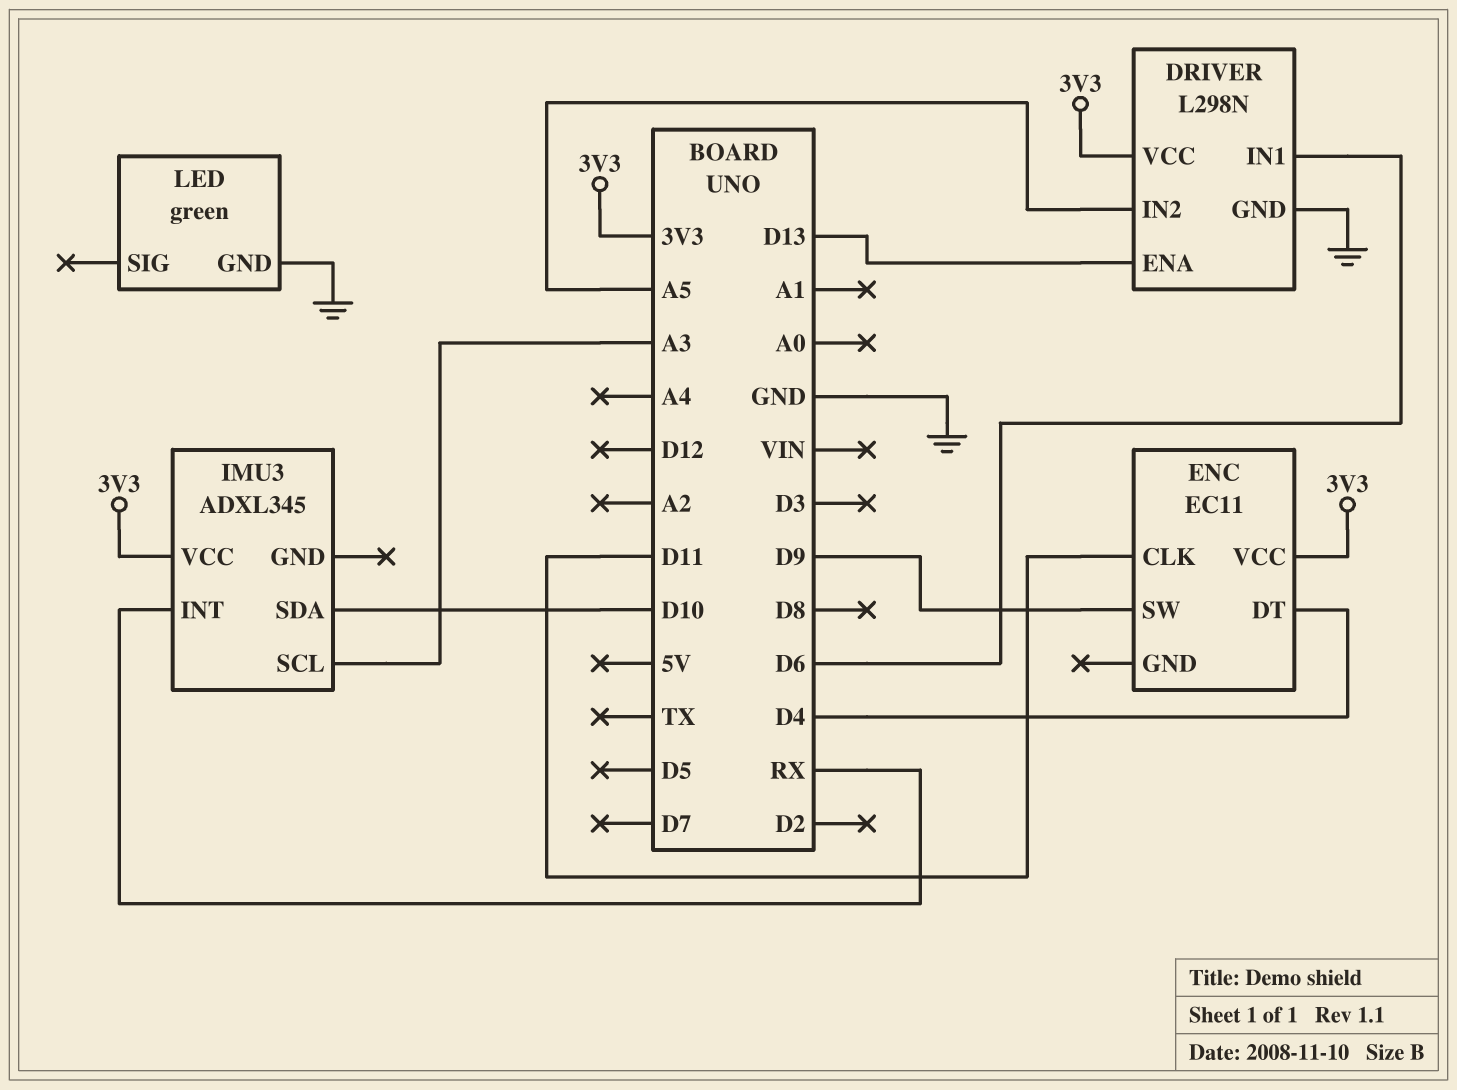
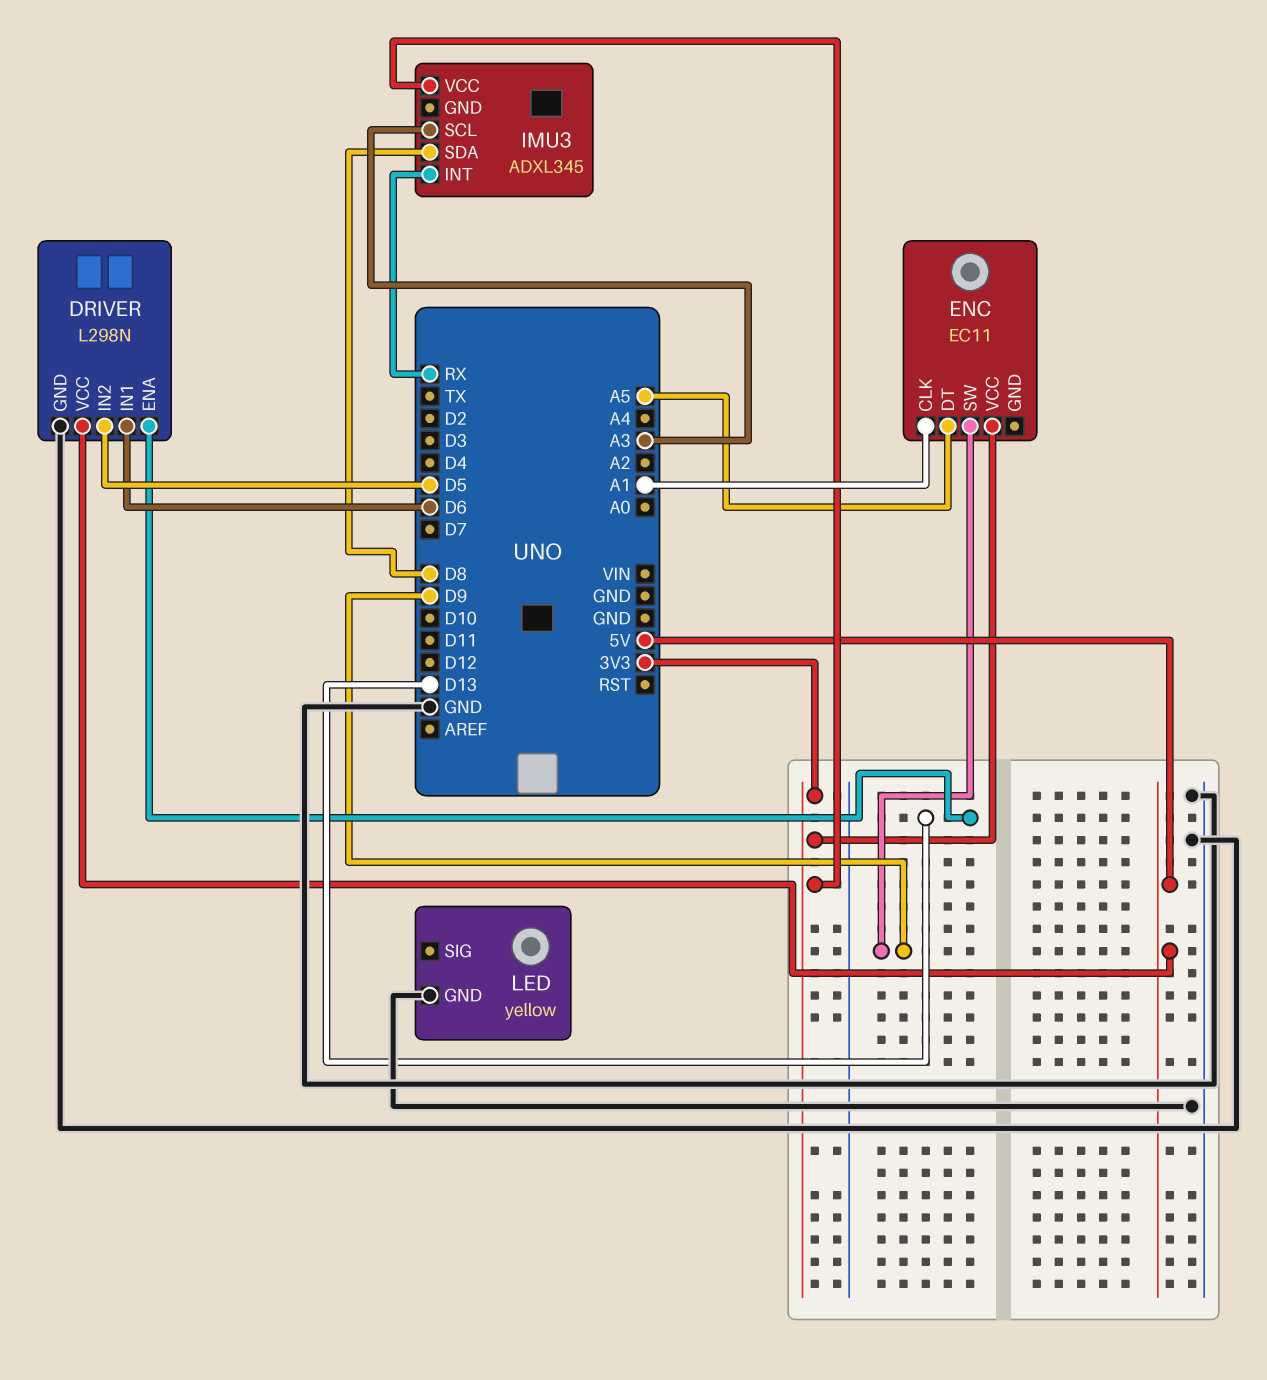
DRIVER pin IN2: A5 -> D5
DRIVER pin VCC: 3V3 -> 5V
ENC pin CLK: D11 -> A1
ENC pin DT: D4 -> A5
IMU3 pin SDA: D10 -> D8
LED: green -> yellow

